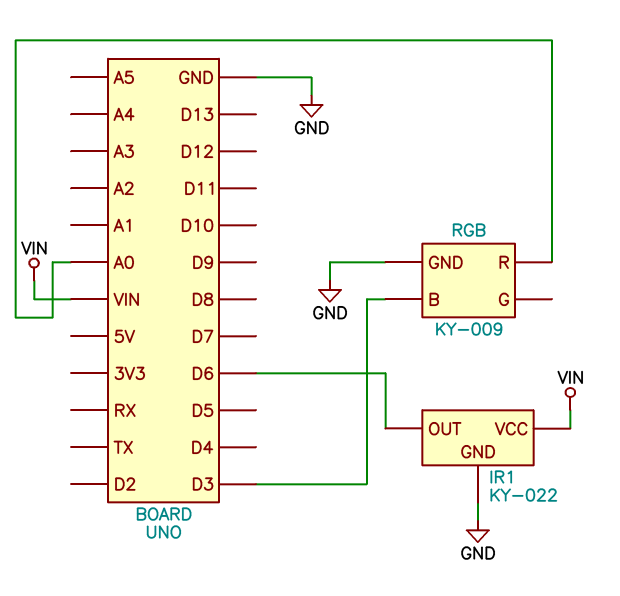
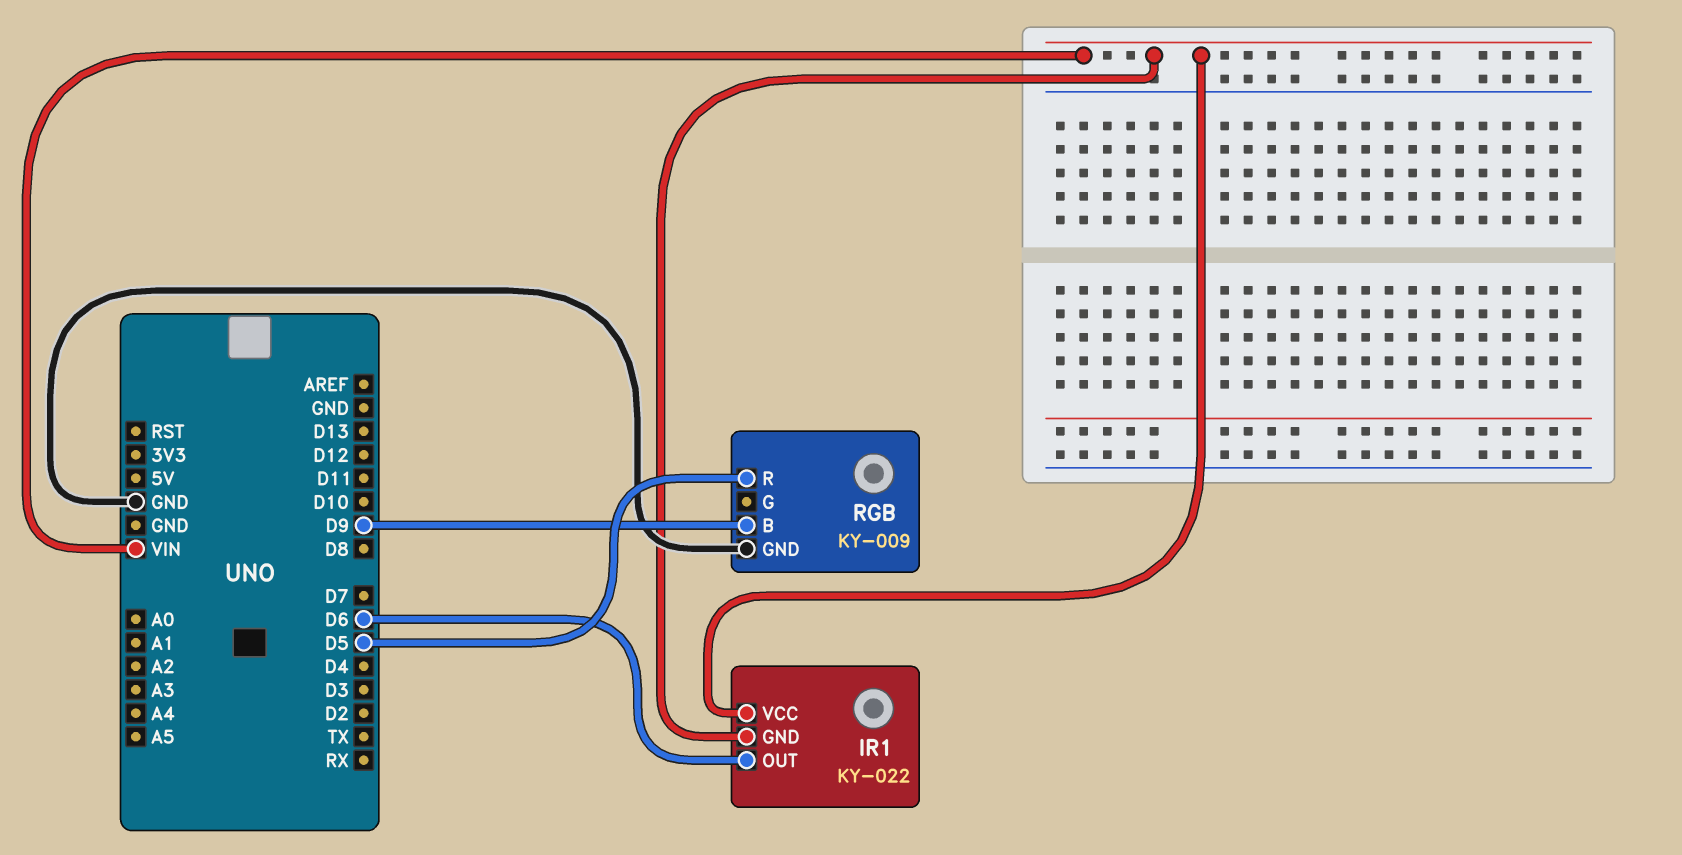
IR1 pin GND: GND -> VIN
RGB pin B: D3 -> D9
RGB pin R: A0 -> D5

